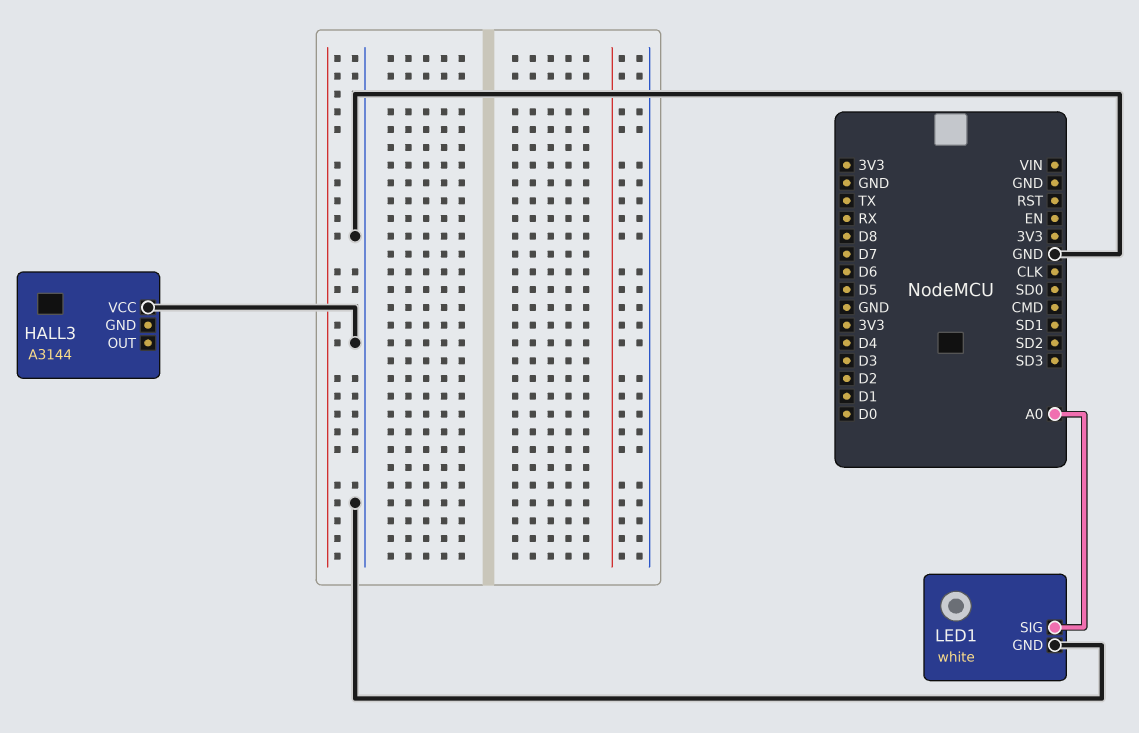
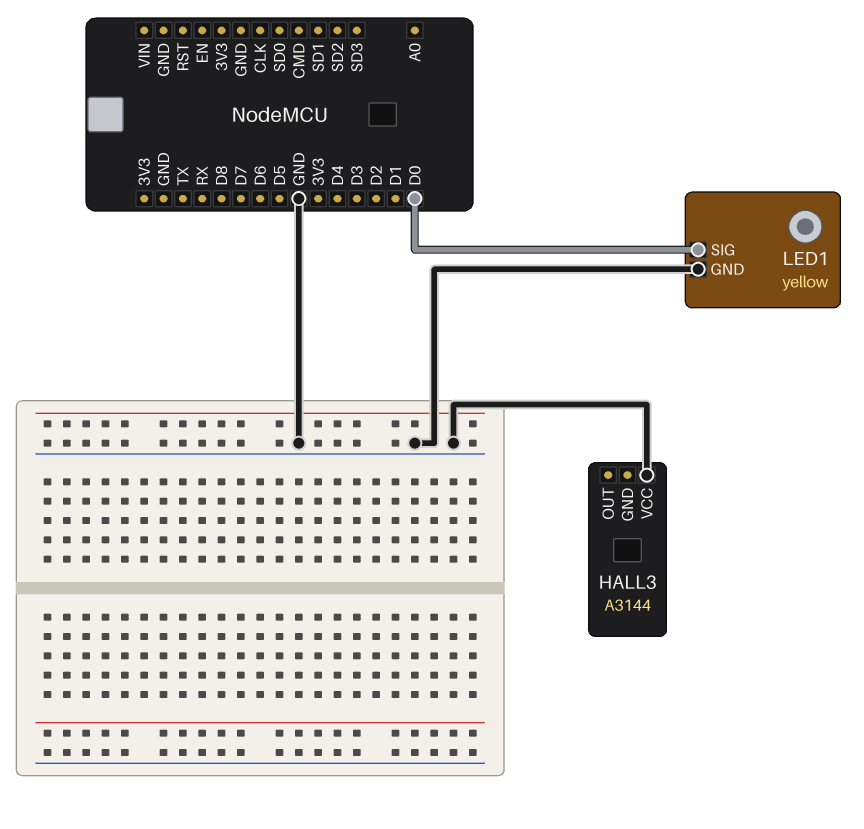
LED1: white -> yellow
LED1 pin SIG: A0 -> D0

